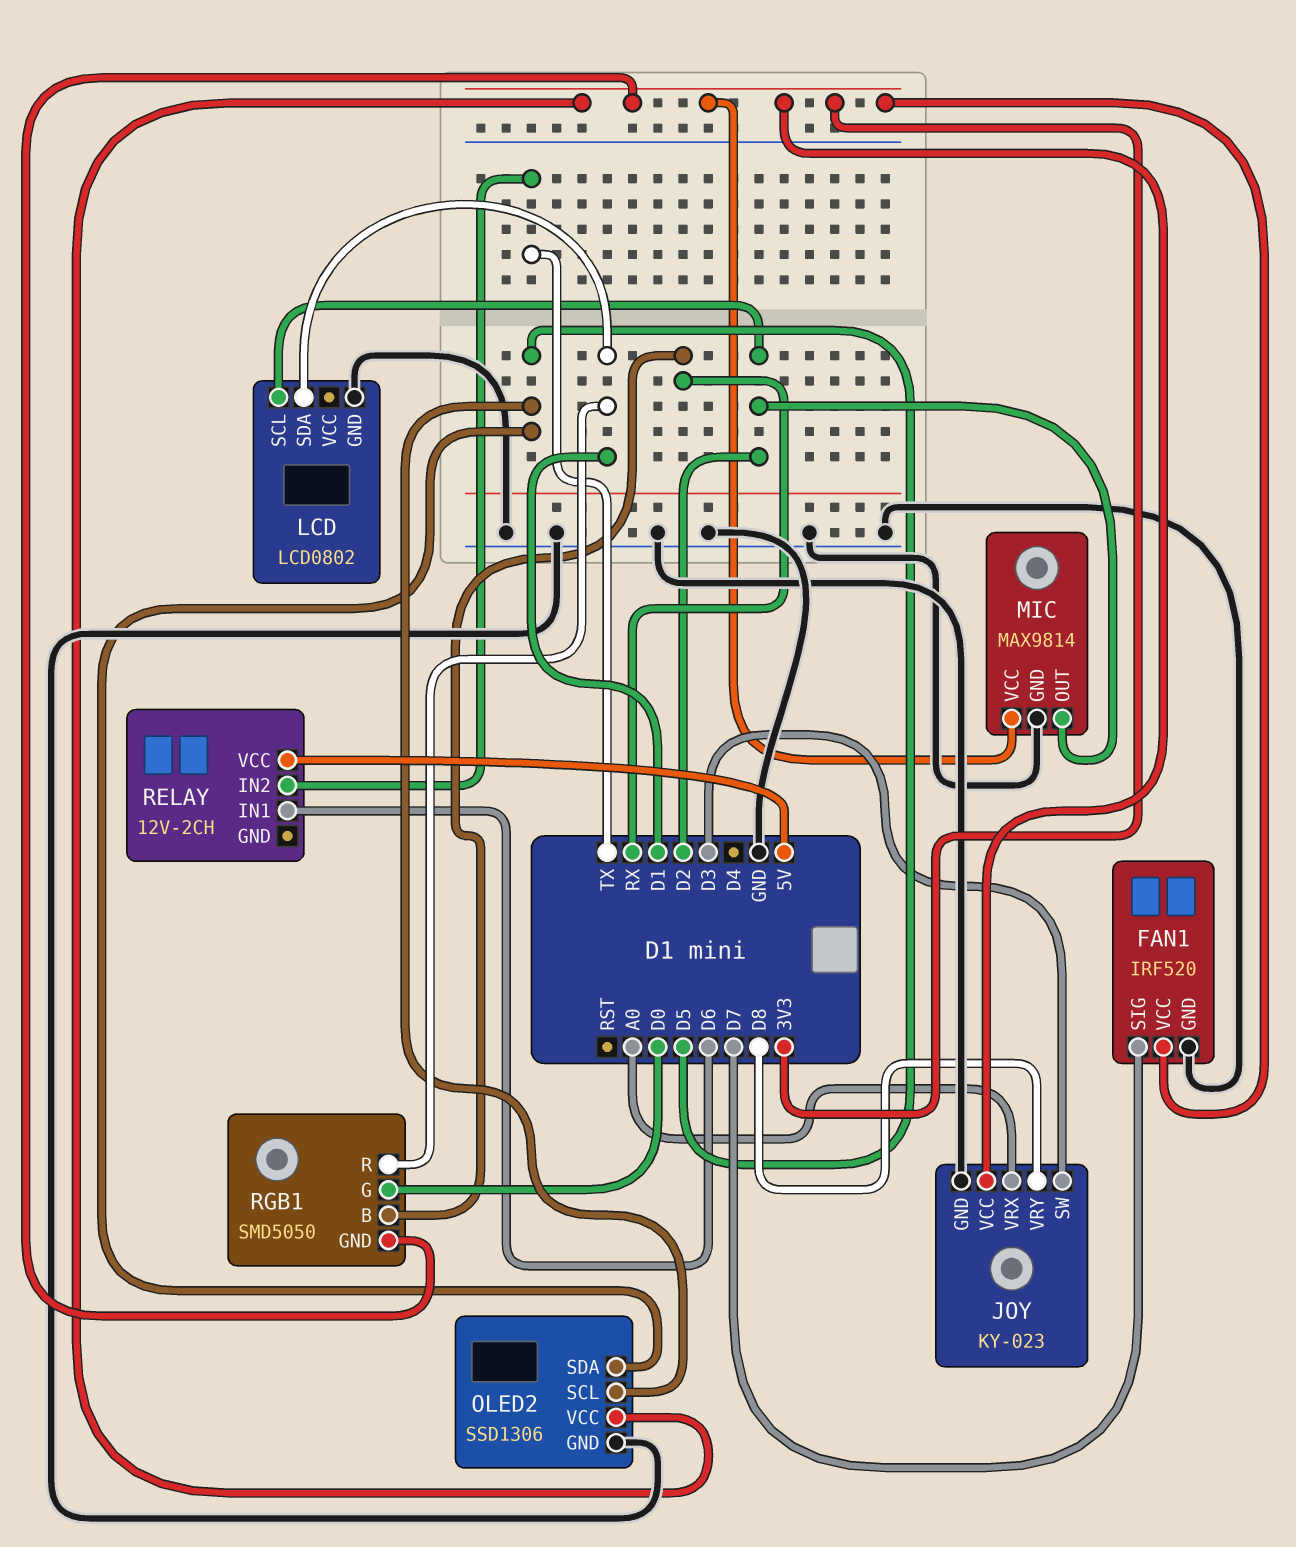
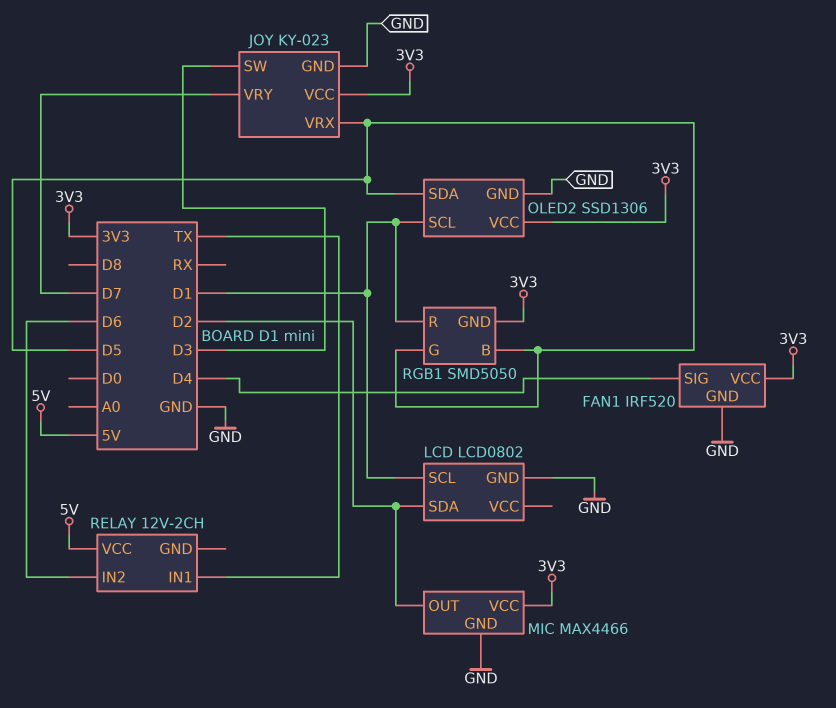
FAN1 pin SIG: D7 -> D4
JOY pin VRX: A0 -> D5
JOY pin VRY: D8 -> D7
LCD pin SCL: D2 -> D1
LCD pin SDA: D1 -> D2
MIC: MAX9814 -> MAX4466
OLED2 pin SCL: D5 -> D1
RELAY pin IN1: D6 -> TX
RELAY pin IN2: TX -> D6
RGB1 pin B: RX -> D5
RGB1 pin G: D0 -> D5

